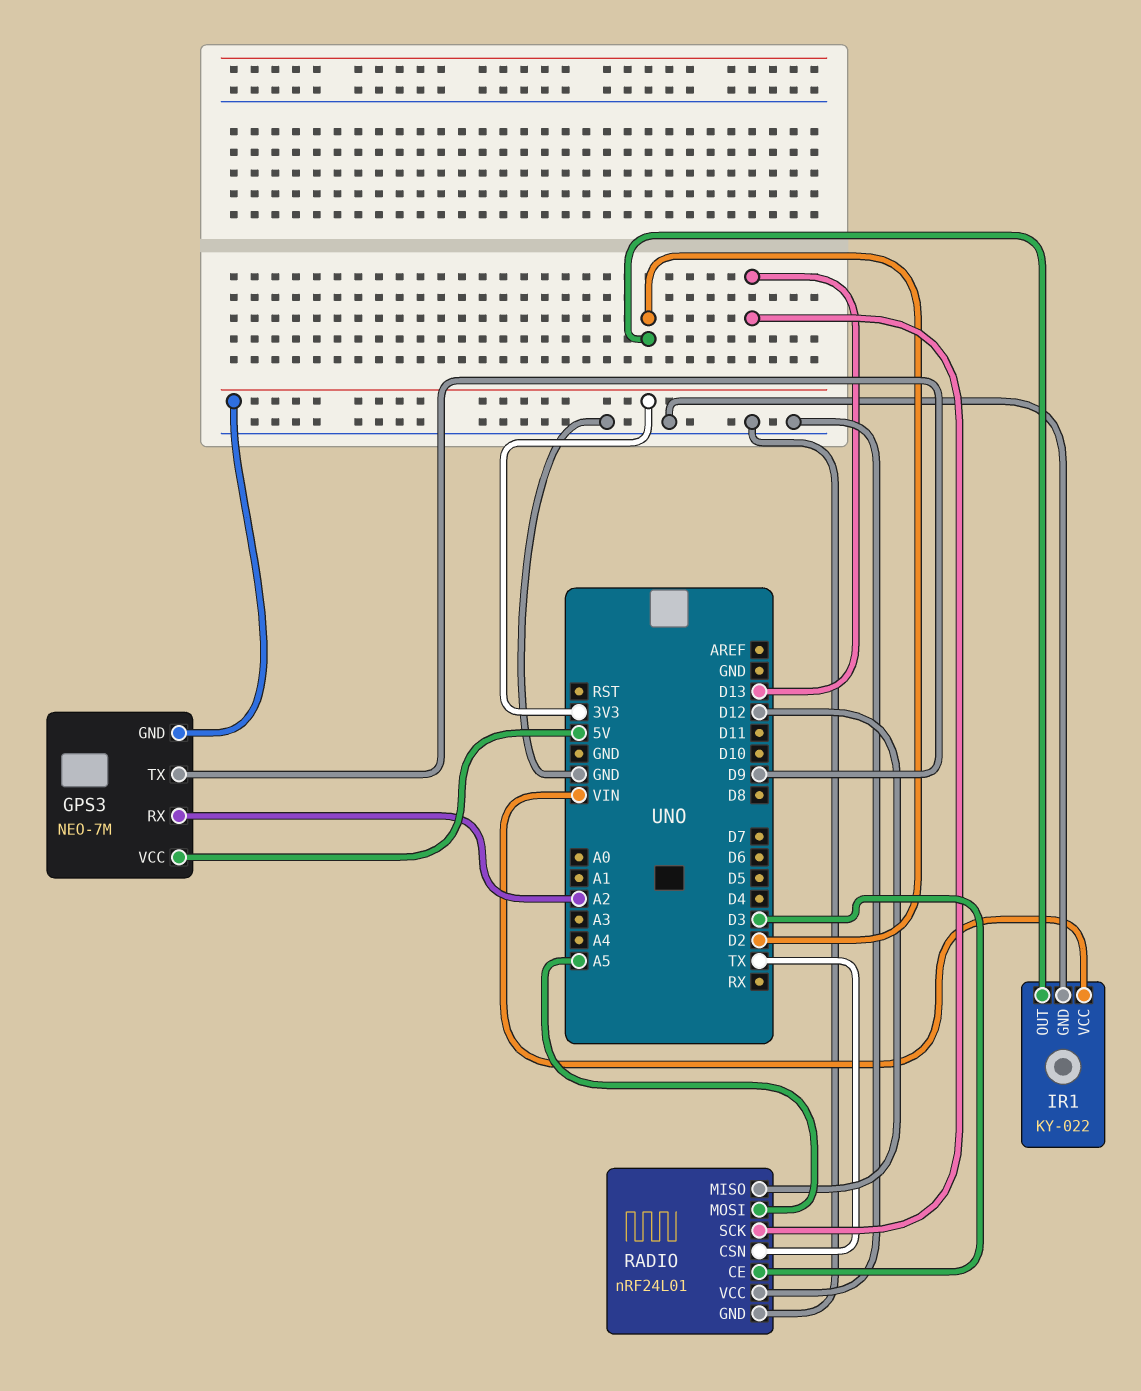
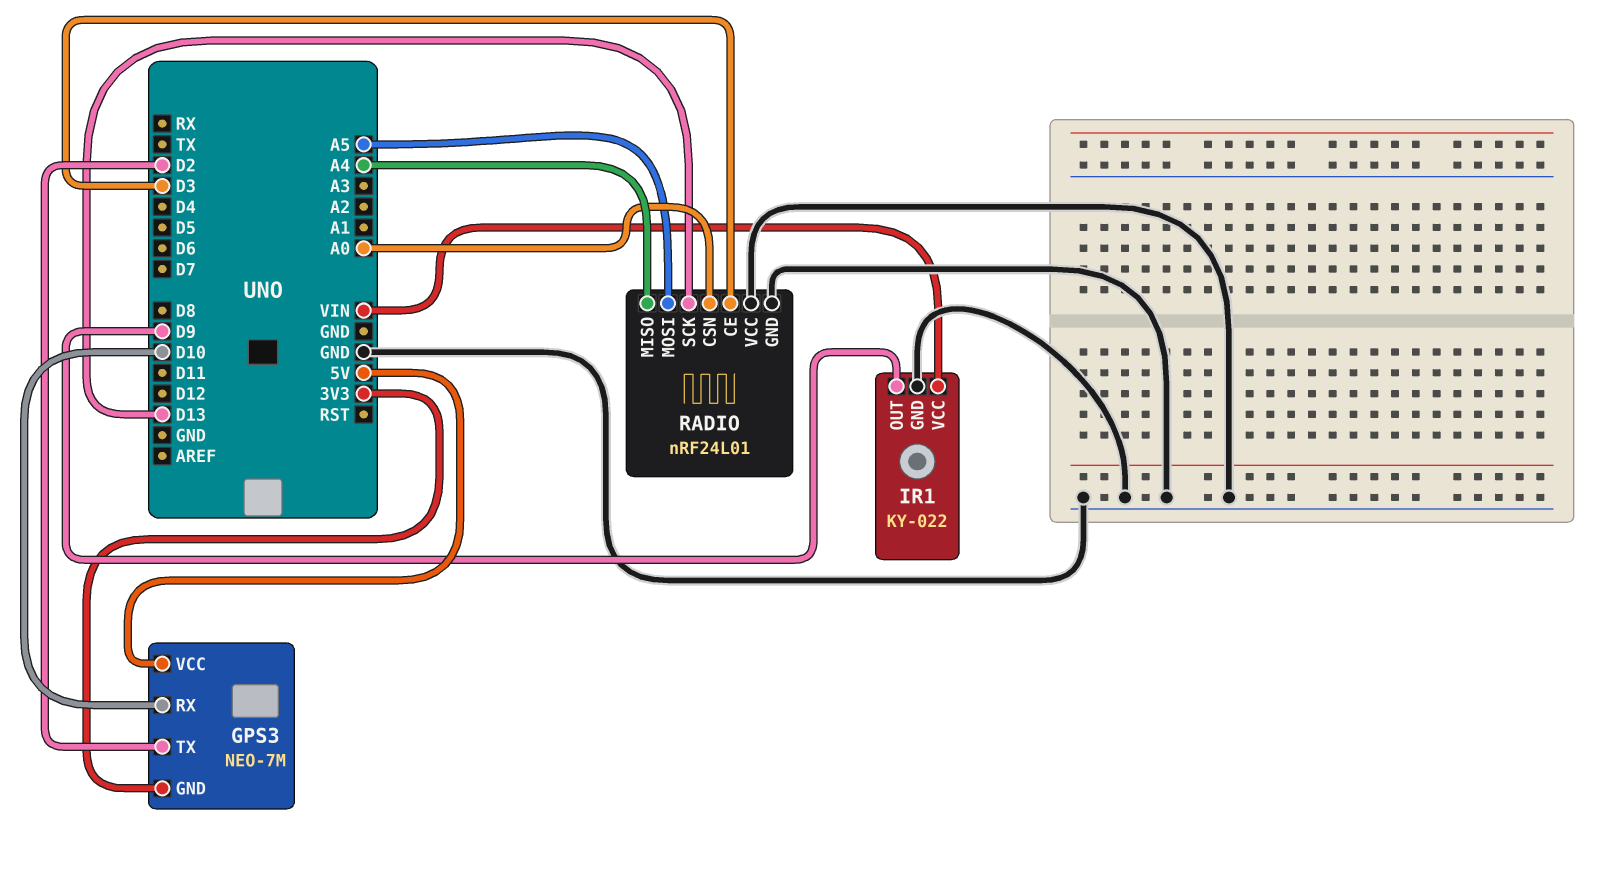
GPS3 pin RX: A2 -> D10
GPS3 pin TX: D9 -> D2
IR1 pin OUT: D2 -> D9
RADIO pin CSN: TX -> A0
RADIO pin MISO: D12 -> A4

